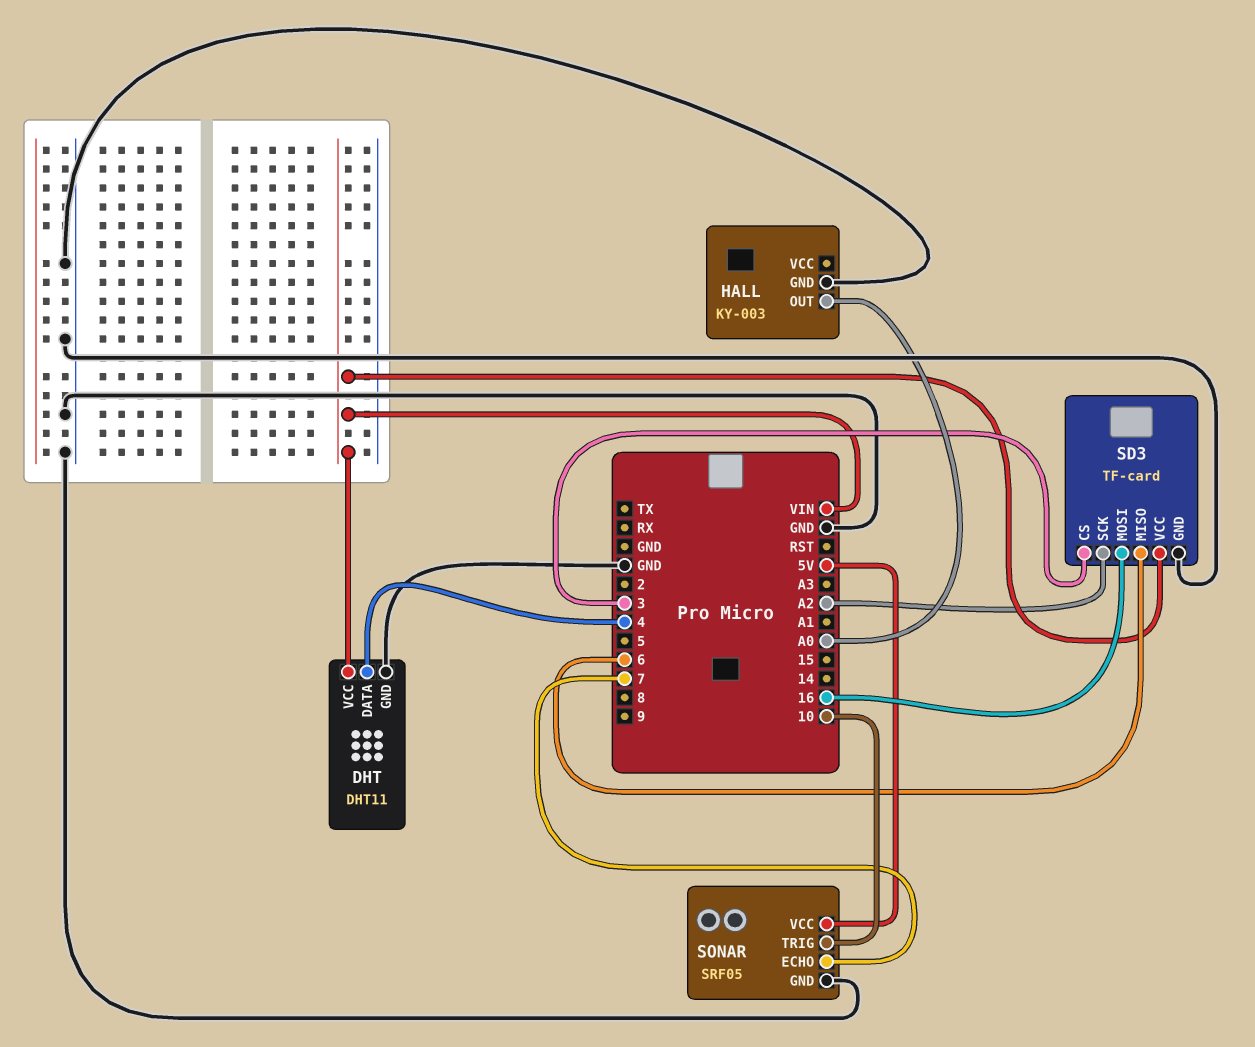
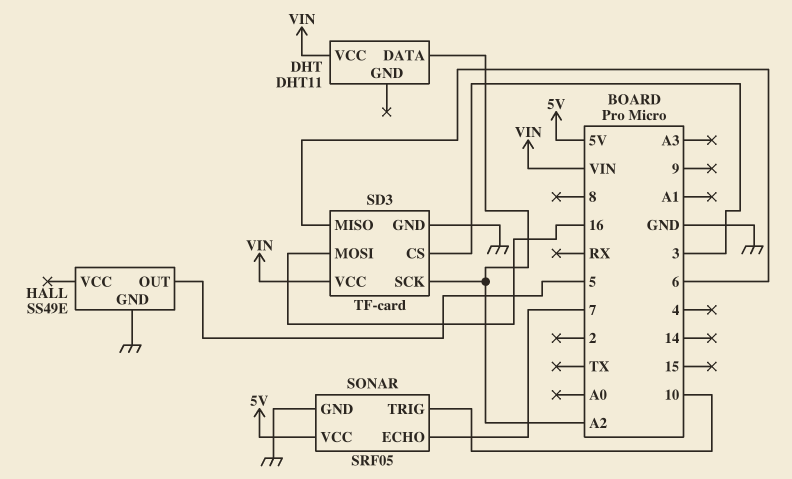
DHT pin DATA: 4 -> A2
DHT pin GND: GND -> none
HALL: KY-003 -> SS49E
HALL pin OUT: A0 -> 5

